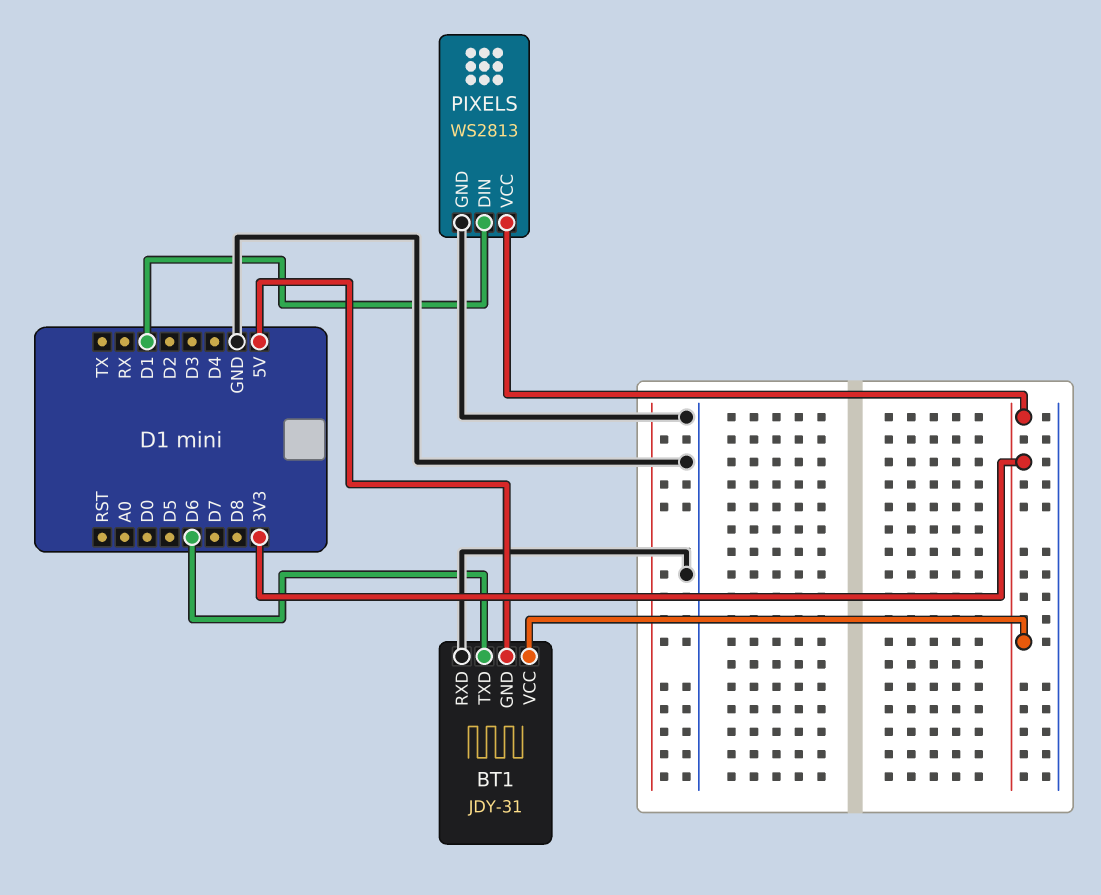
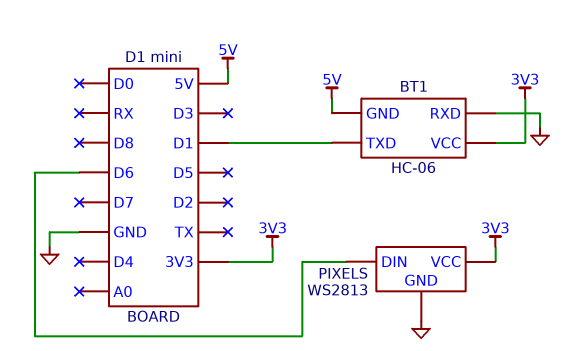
BT1: JDY-31 -> HC-06
BT1 pin TXD: D6 -> D1
PIXELS pin DIN: D1 -> D6

